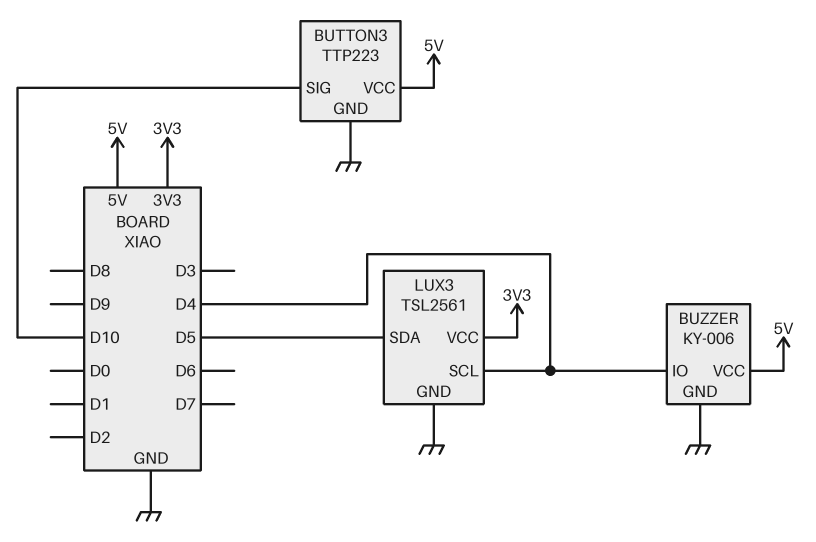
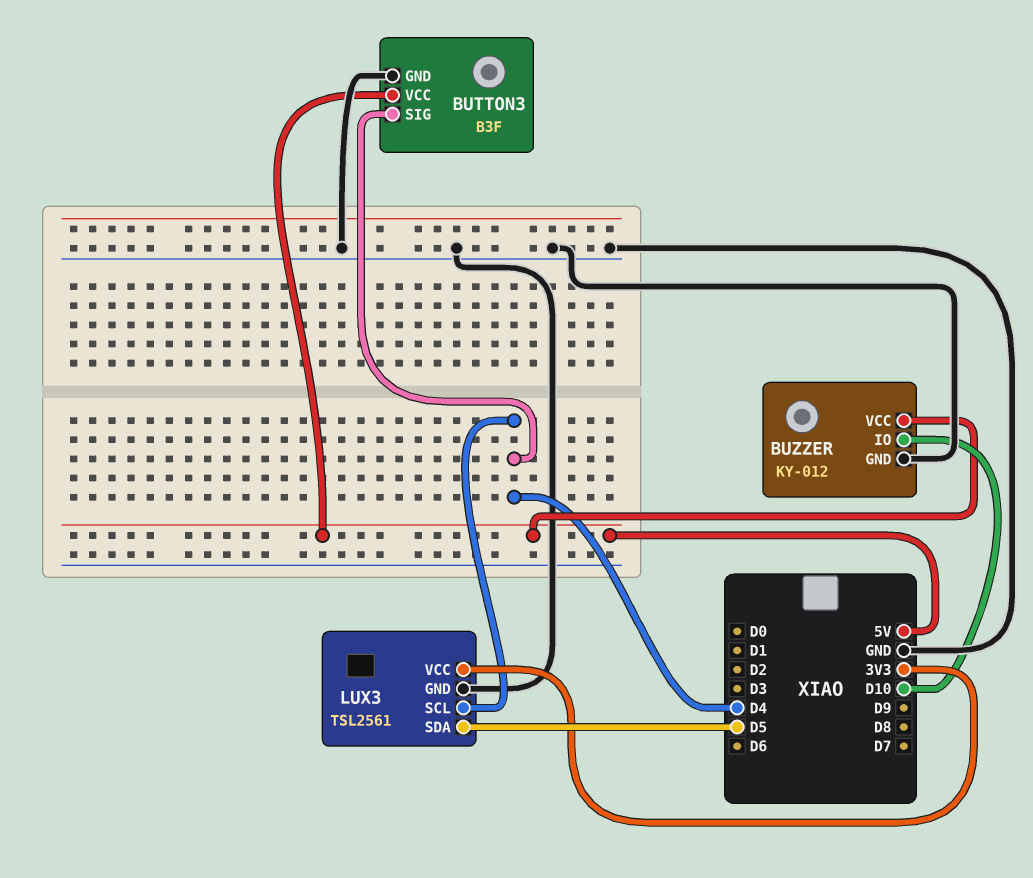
BUTTON3: TTP223 -> B3F
BUTTON3 pin SIG: D10 -> D4
BUZZER: KY-006 -> KY-012
BUZZER pin IO: D4 -> D10

